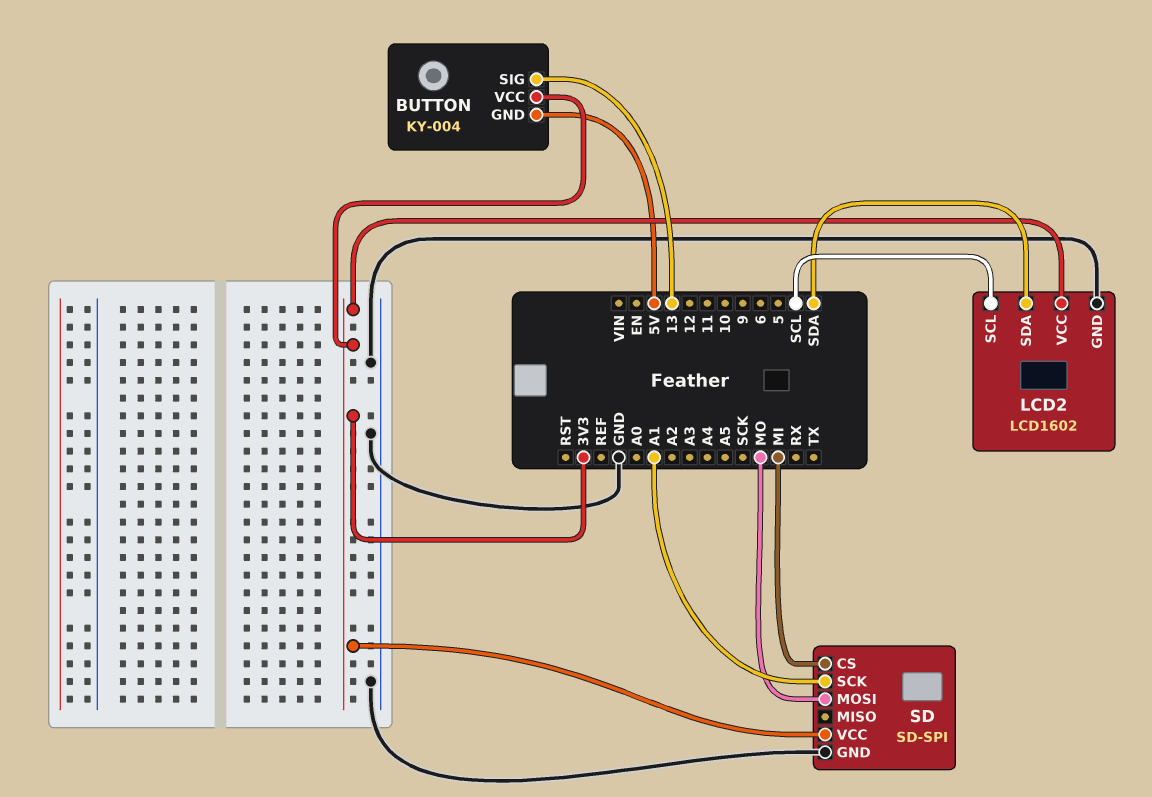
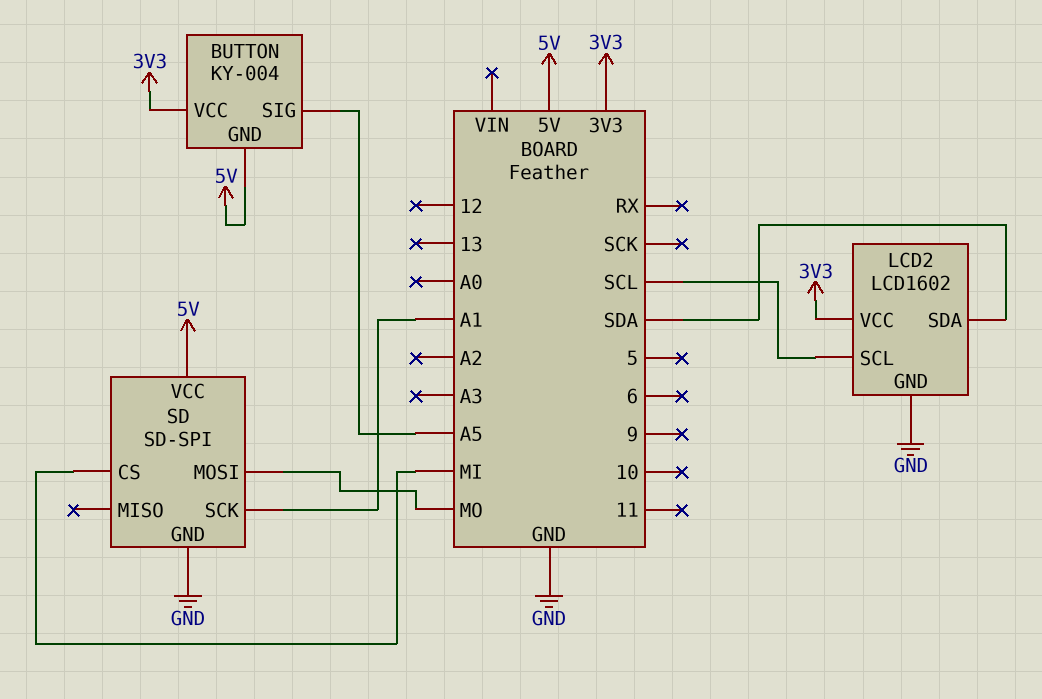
BUTTON pin SIG: 13 -> A5
SD pin VCC: 3V3 -> 5V

